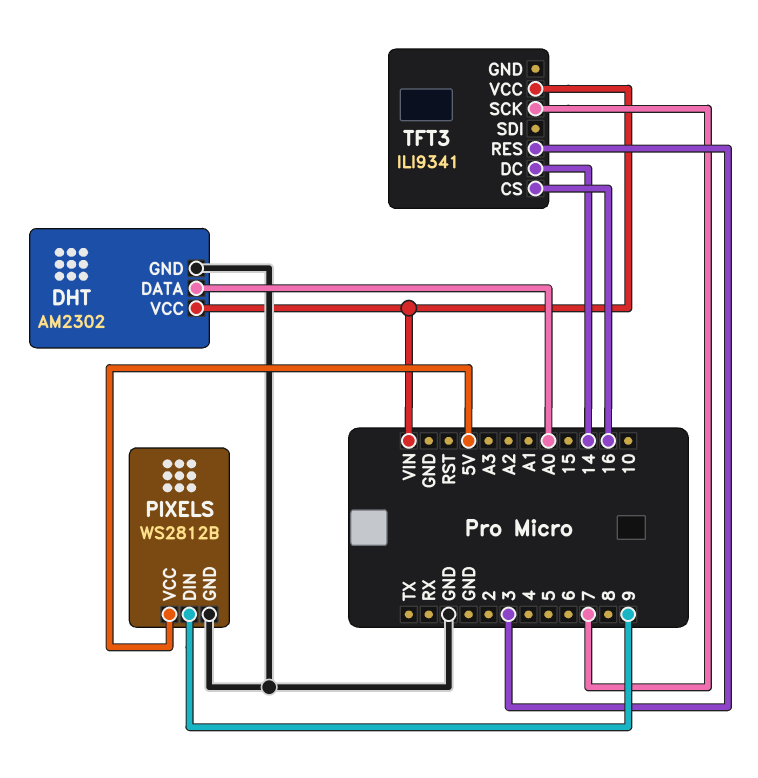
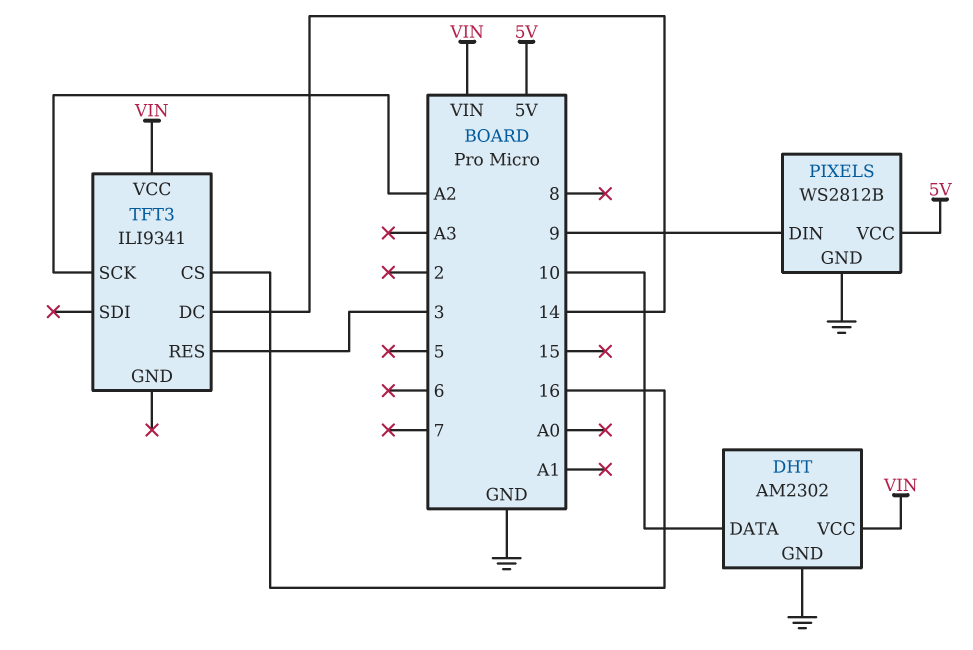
DHT pin DATA: A0 -> 10
TFT3 pin SCK: 7 -> A2

